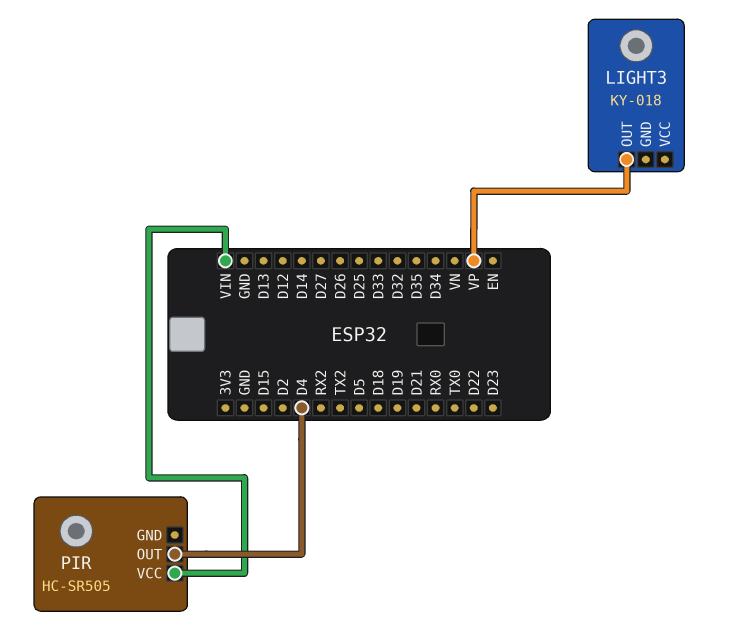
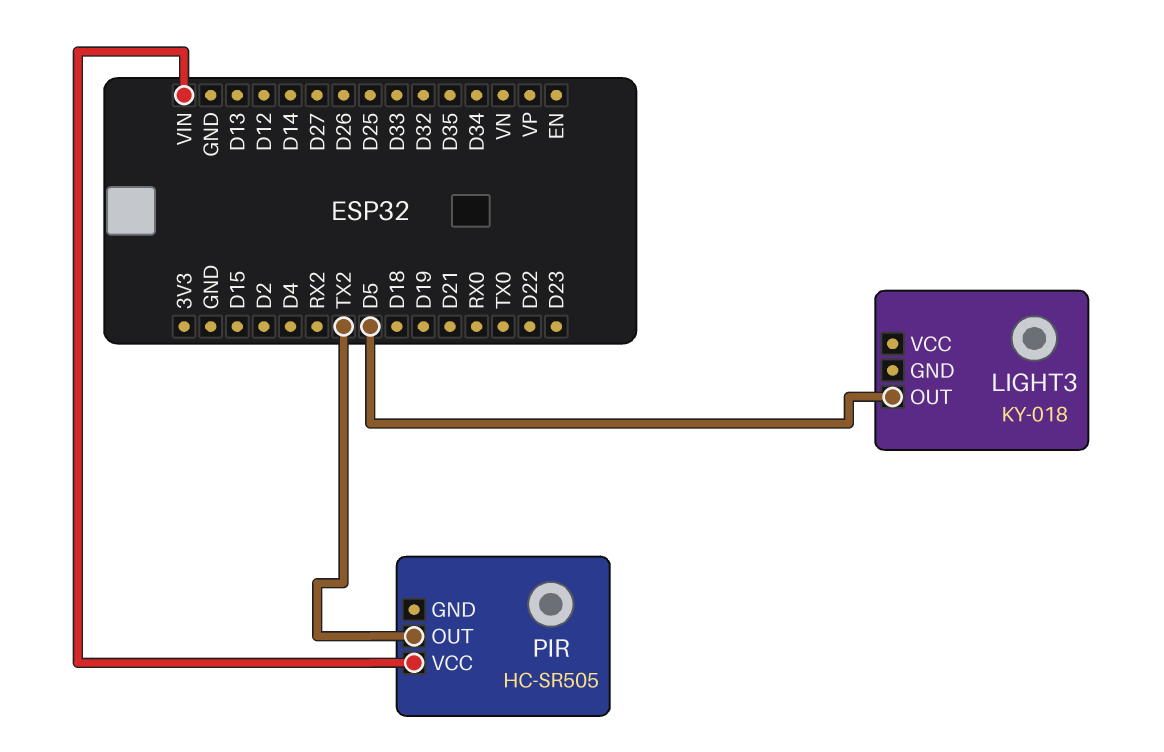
LIGHT3 pin OUT: VP -> D5
PIR pin OUT: D4 -> TX2

